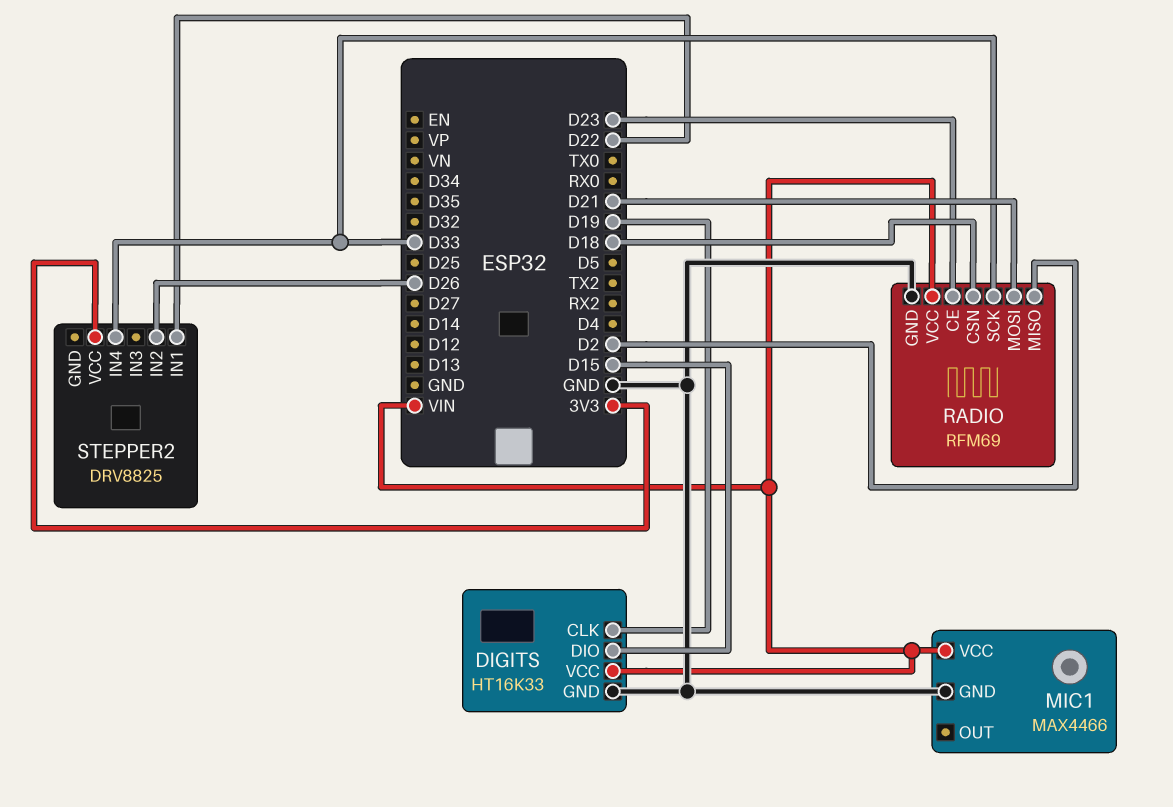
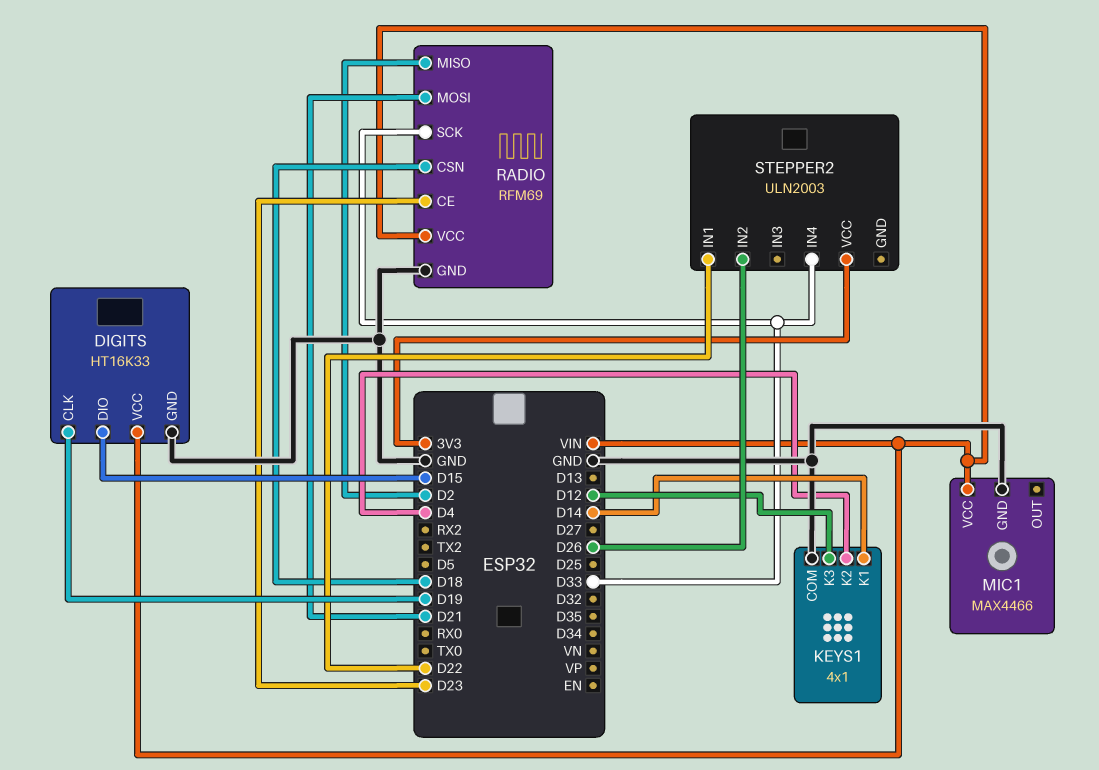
KEYS1: none -> 4x1
KEYS1 pin COM: none -> GND
KEYS1 pin K1: none -> D14
KEYS1 pin K2: none -> D4
KEYS1 pin K3: none -> D12
STEPPER2: DRV8825 -> ULN2003

